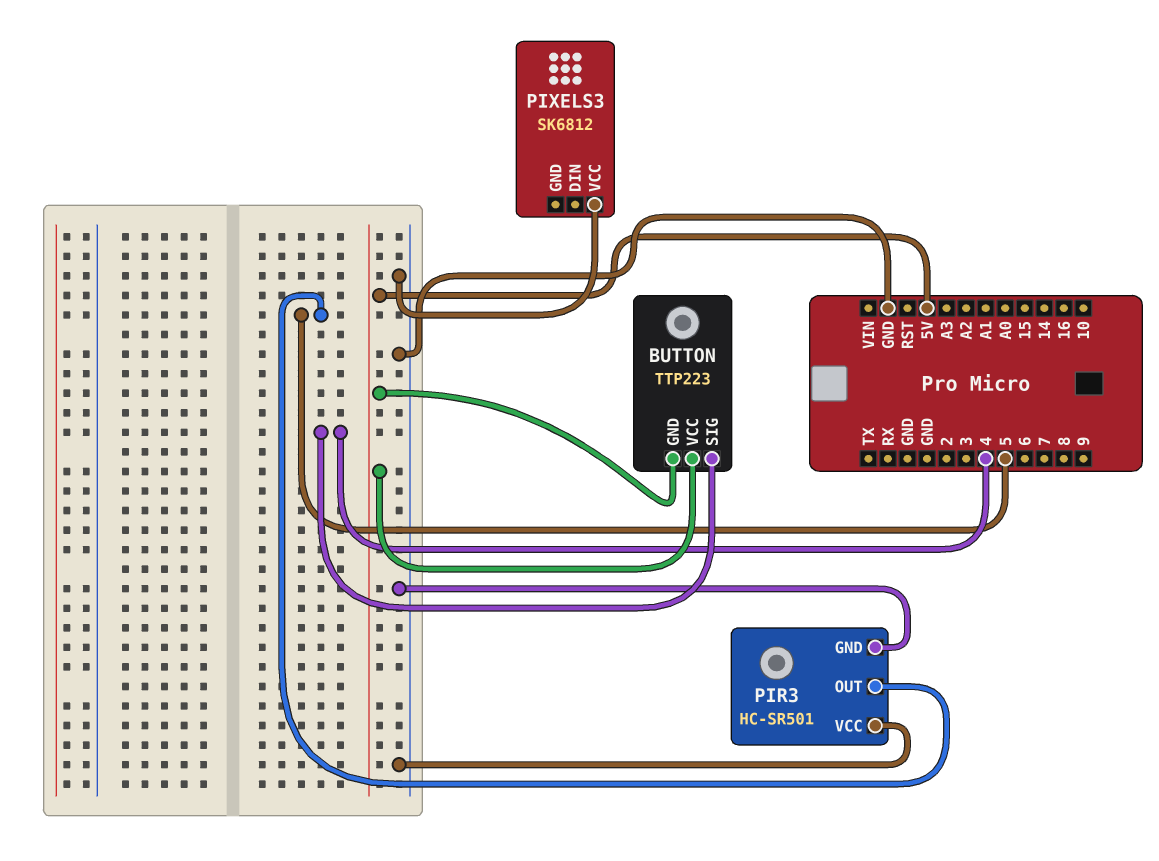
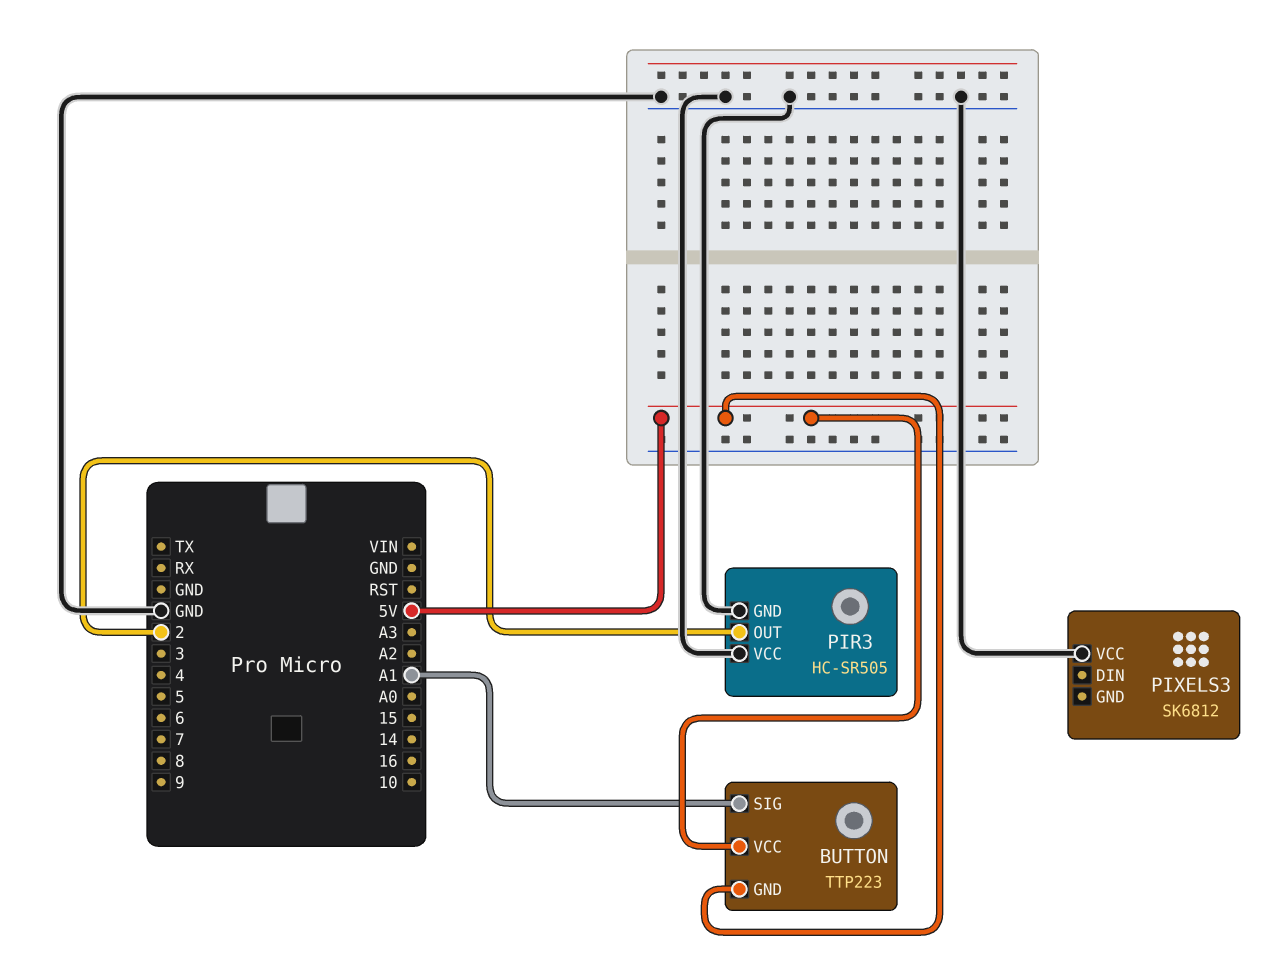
BUTTON pin SIG: 4 -> A1
PIR3: HC-SR501 -> HC-SR505
PIR3 pin OUT: 5 -> 2

